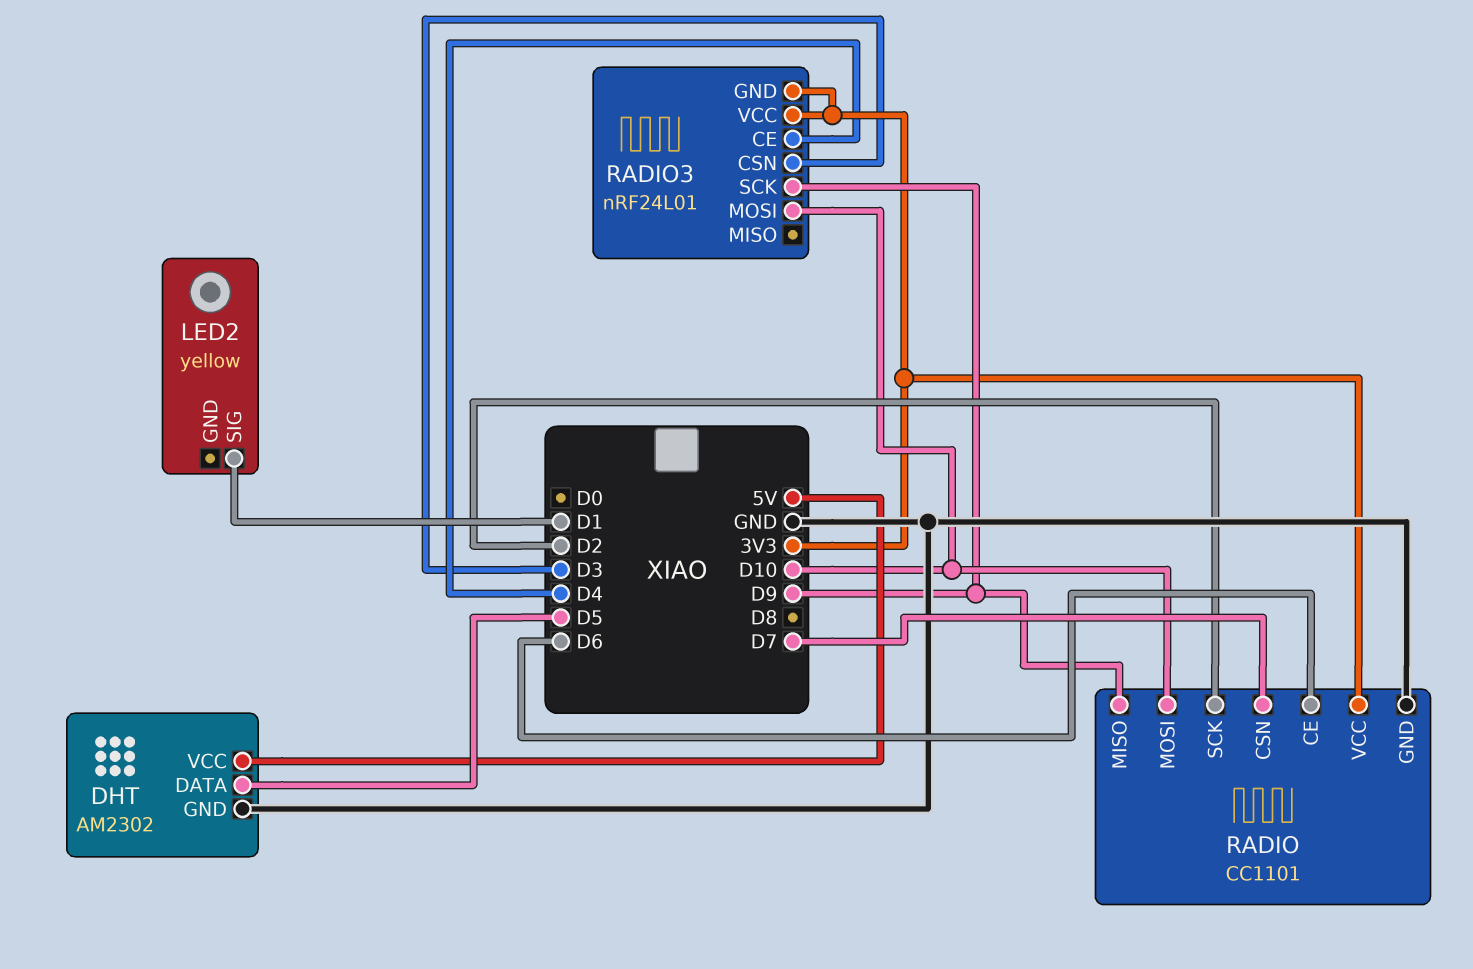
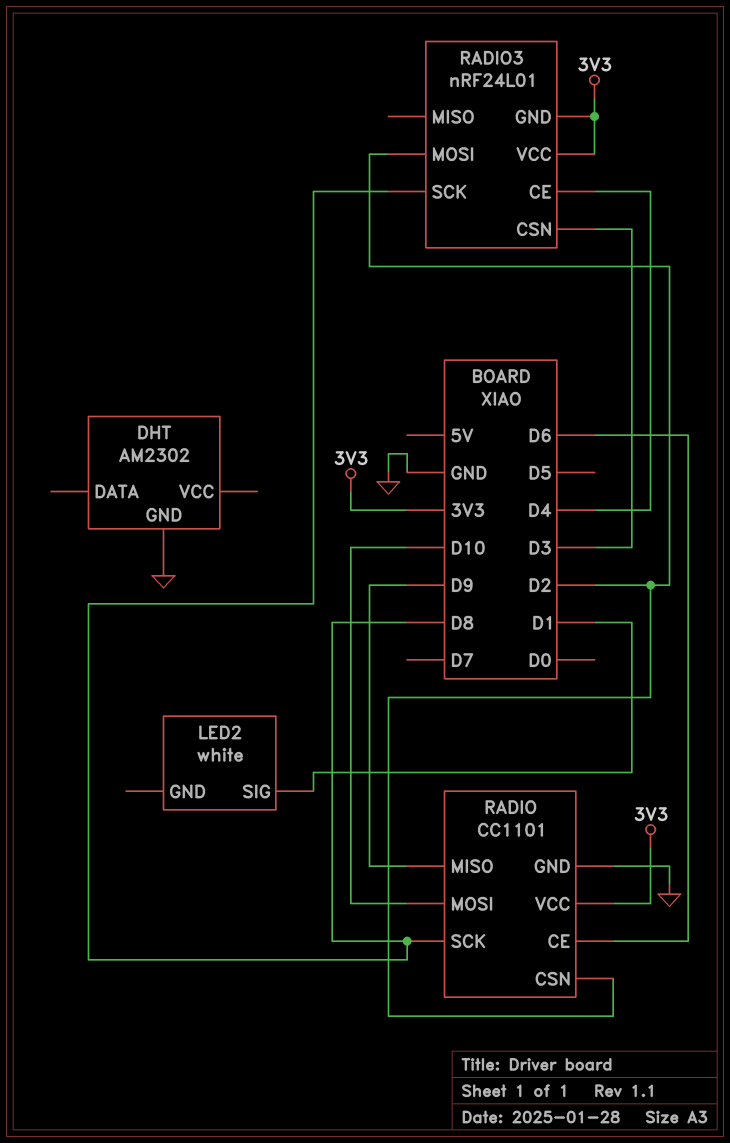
DHT pin DATA: D5 -> none
DHT pin VCC: 5V -> none
LED2: yellow -> white
RADIO pin CSN: D7 -> D2
RADIO pin SCK: D2 -> D8
RADIO3 pin MOSI: D10 -> D2
RADIO3 pin SCK: D9 -> D8

